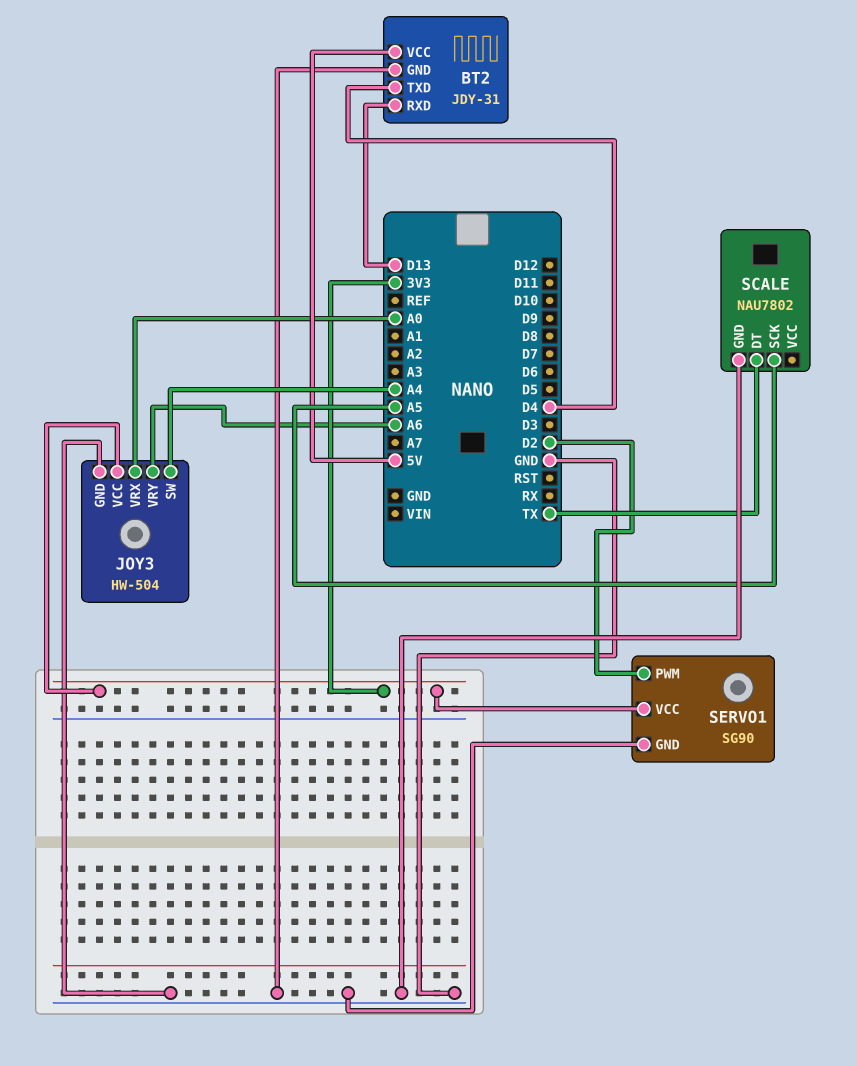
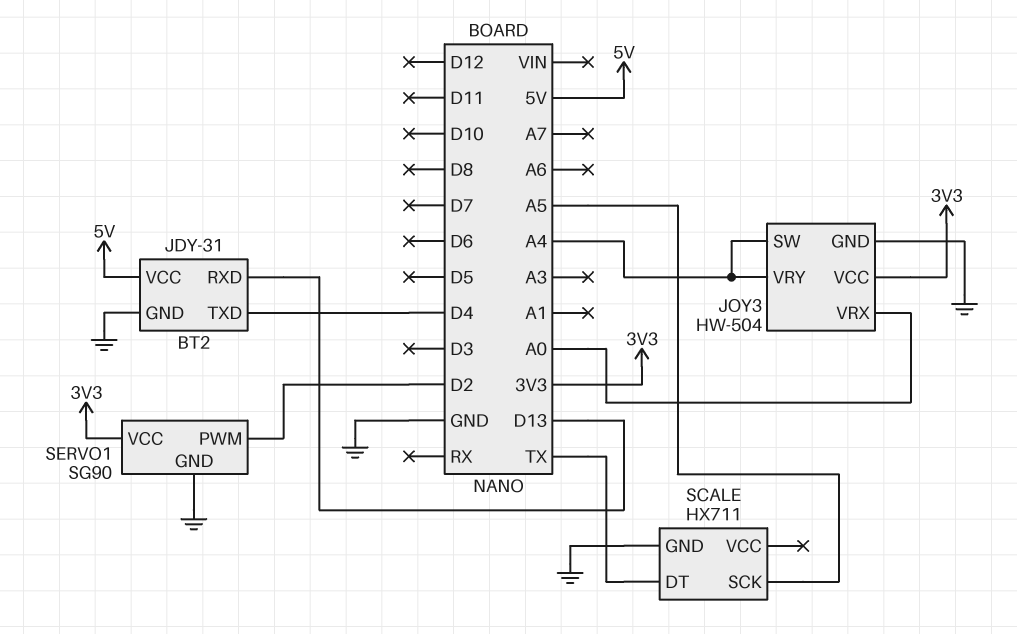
JOY3 pin VRY: A6 -> A4
SCALE: NAU7802 -> HX711

